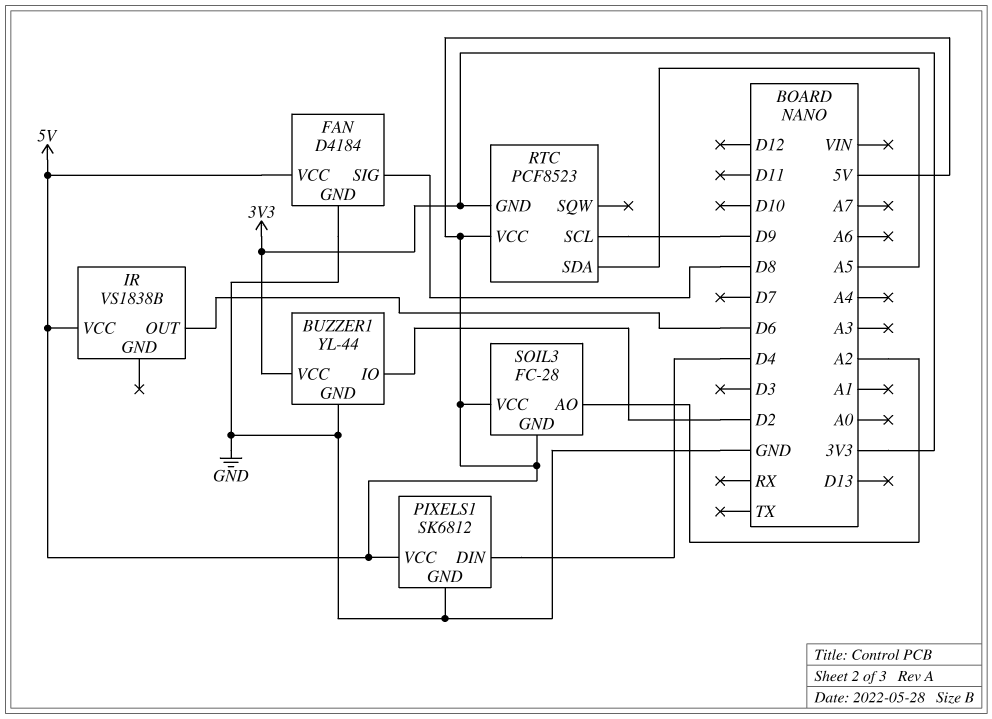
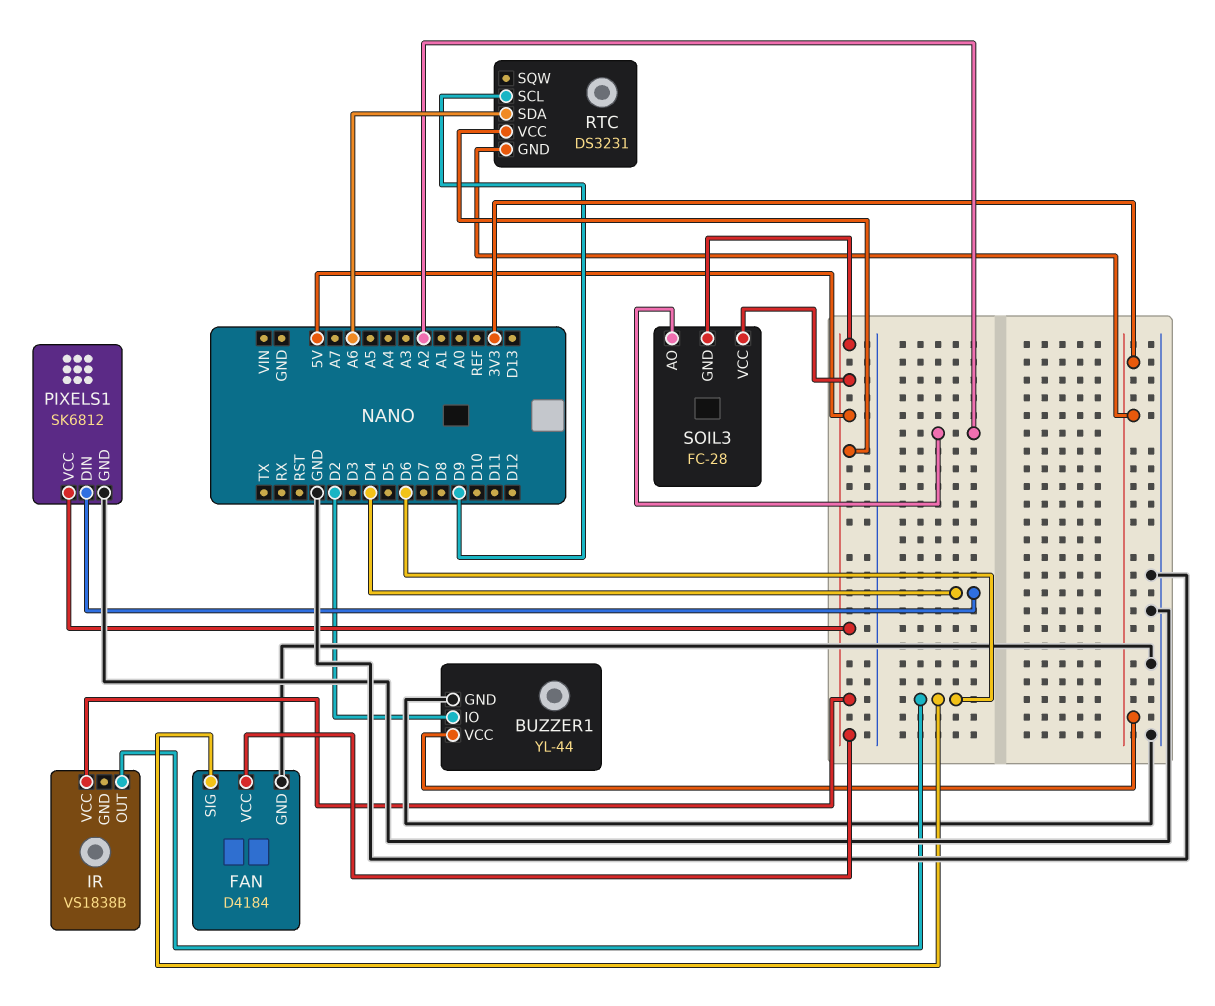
FAN pin SIG: D8 -> D6
RTC: PCF8523 -> DS3231
RTC pin SDA: A5 -> A6

